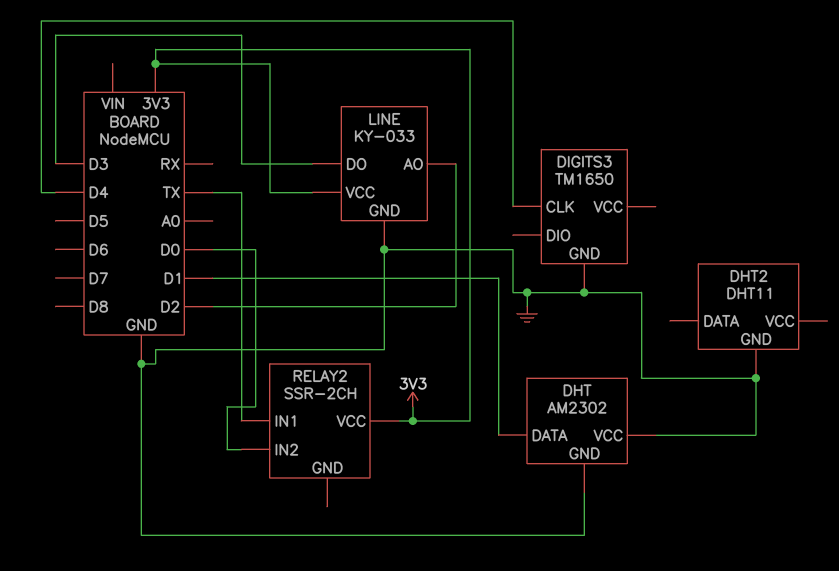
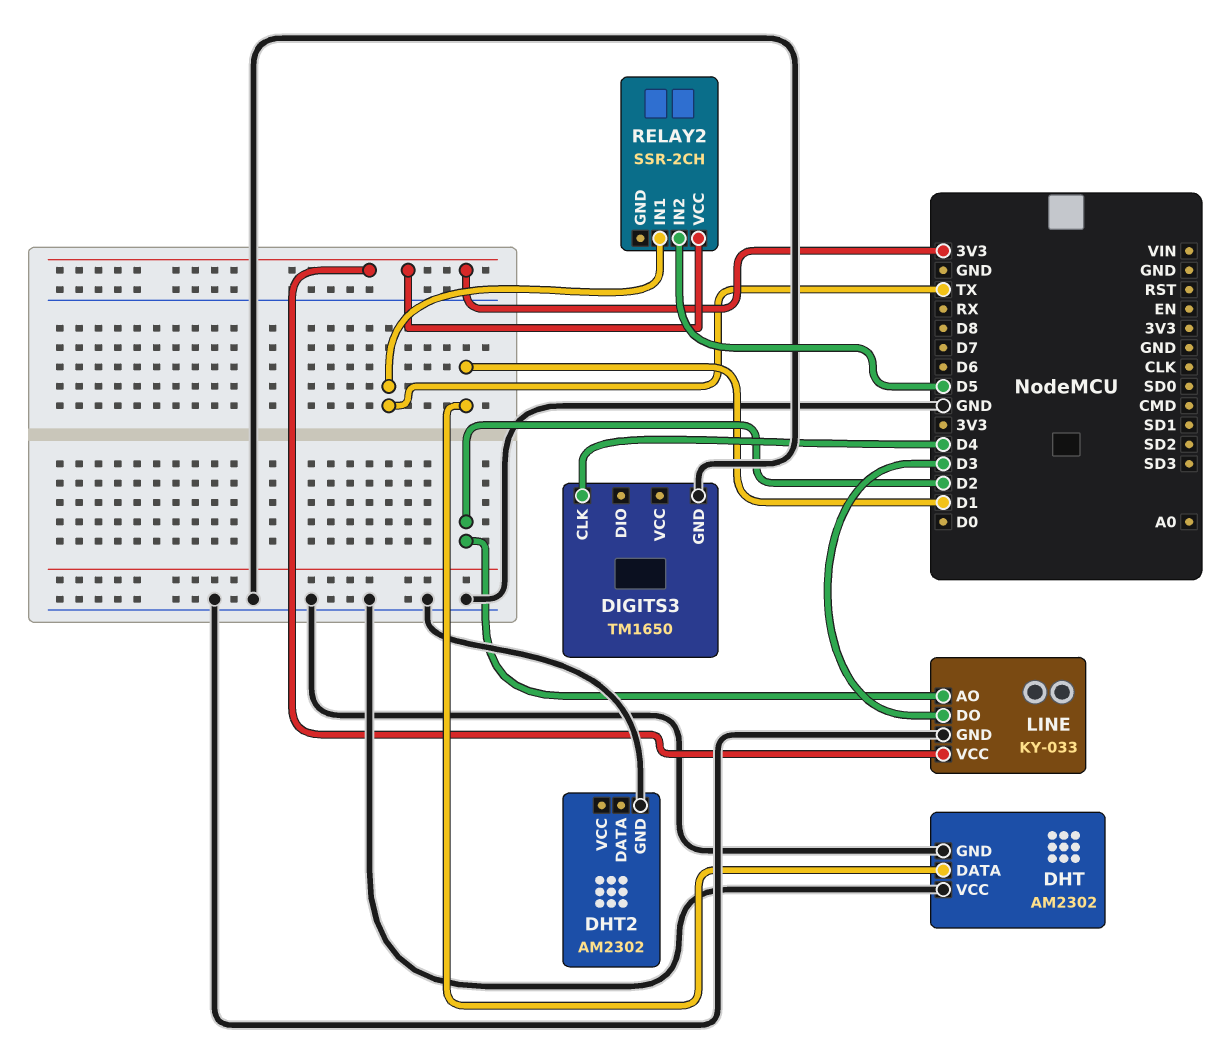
DHT2: DHT11 -> AM2302
RELAY2 pin IN2: D0 -> D5

